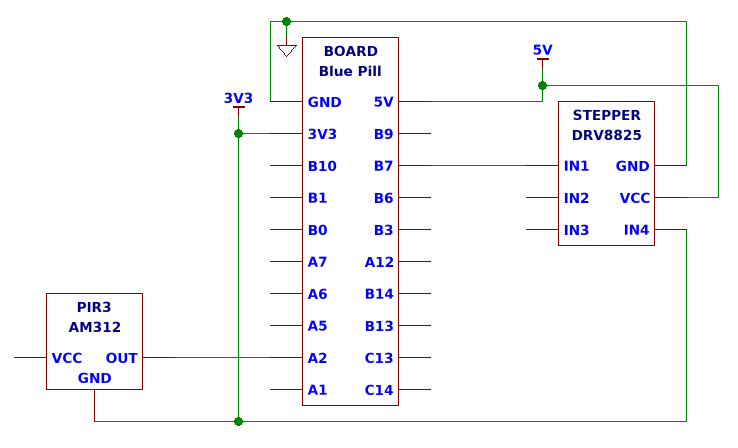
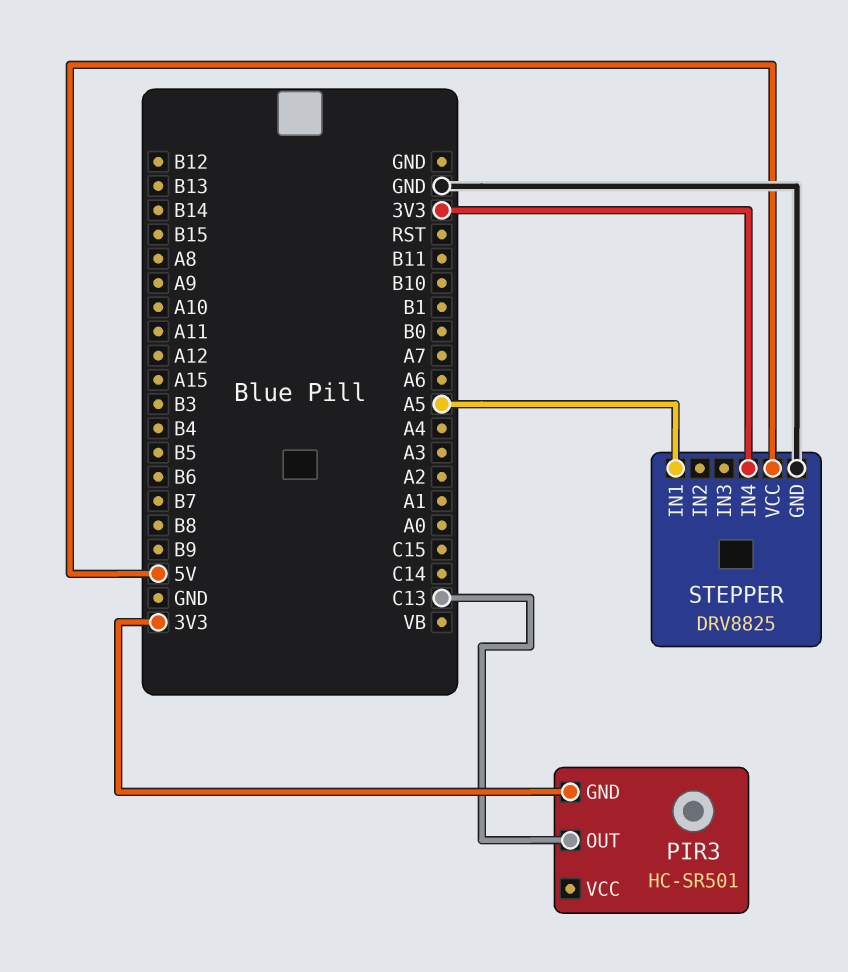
PIR3: AM312 -> HC-SR501
PIR3 pin OUT: A2 -> C13
STEPPER pin IN1: B7 -> A5

